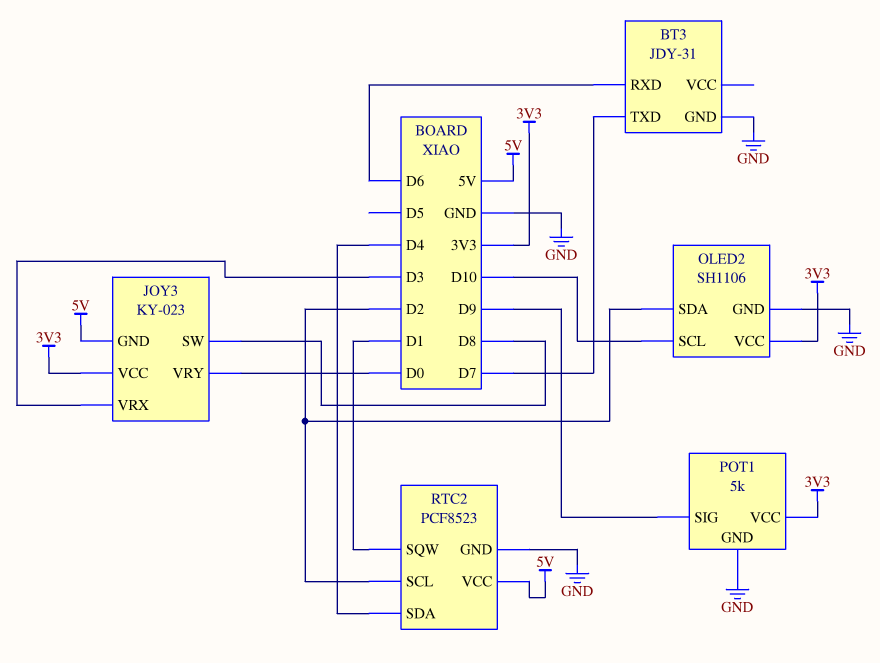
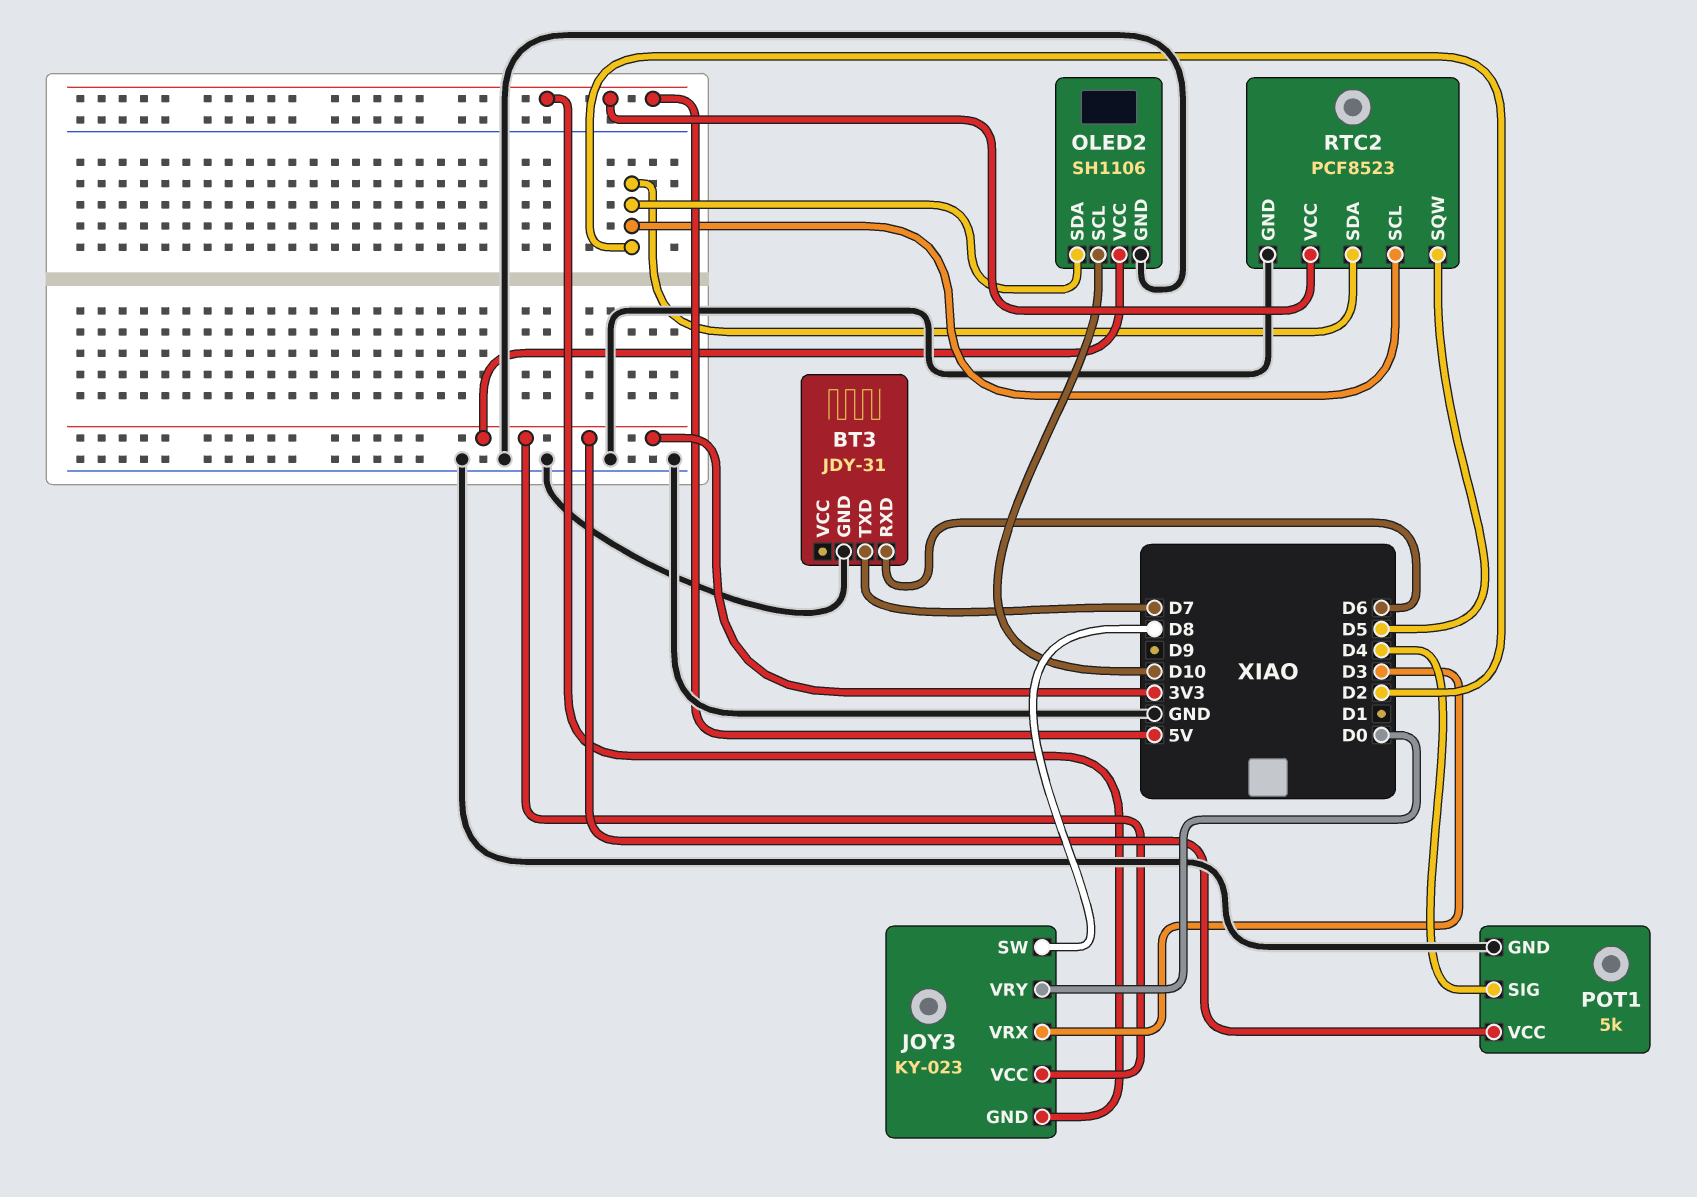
POT1 pin SIG: D9 -> D4
RTC2 pin SDA: D4 -> D2
RTC2 pin SQW: D1 -> D5

